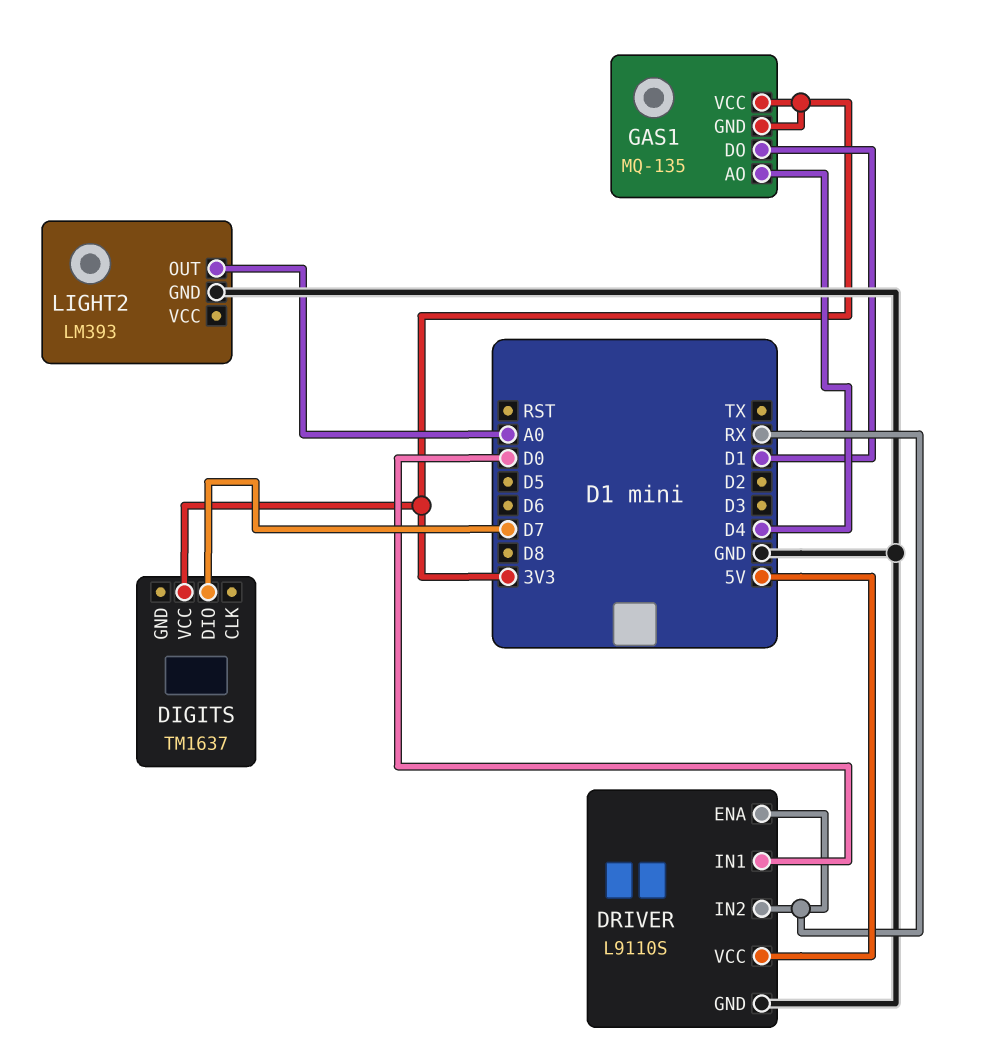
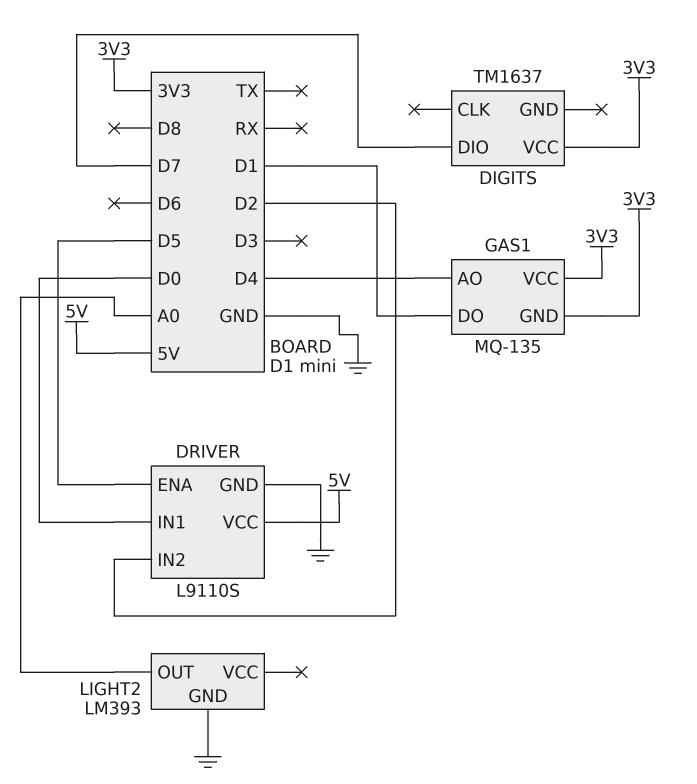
DRIVER pin ENA: RX -> D5
DRIVER pin IN2: RX -> D2

